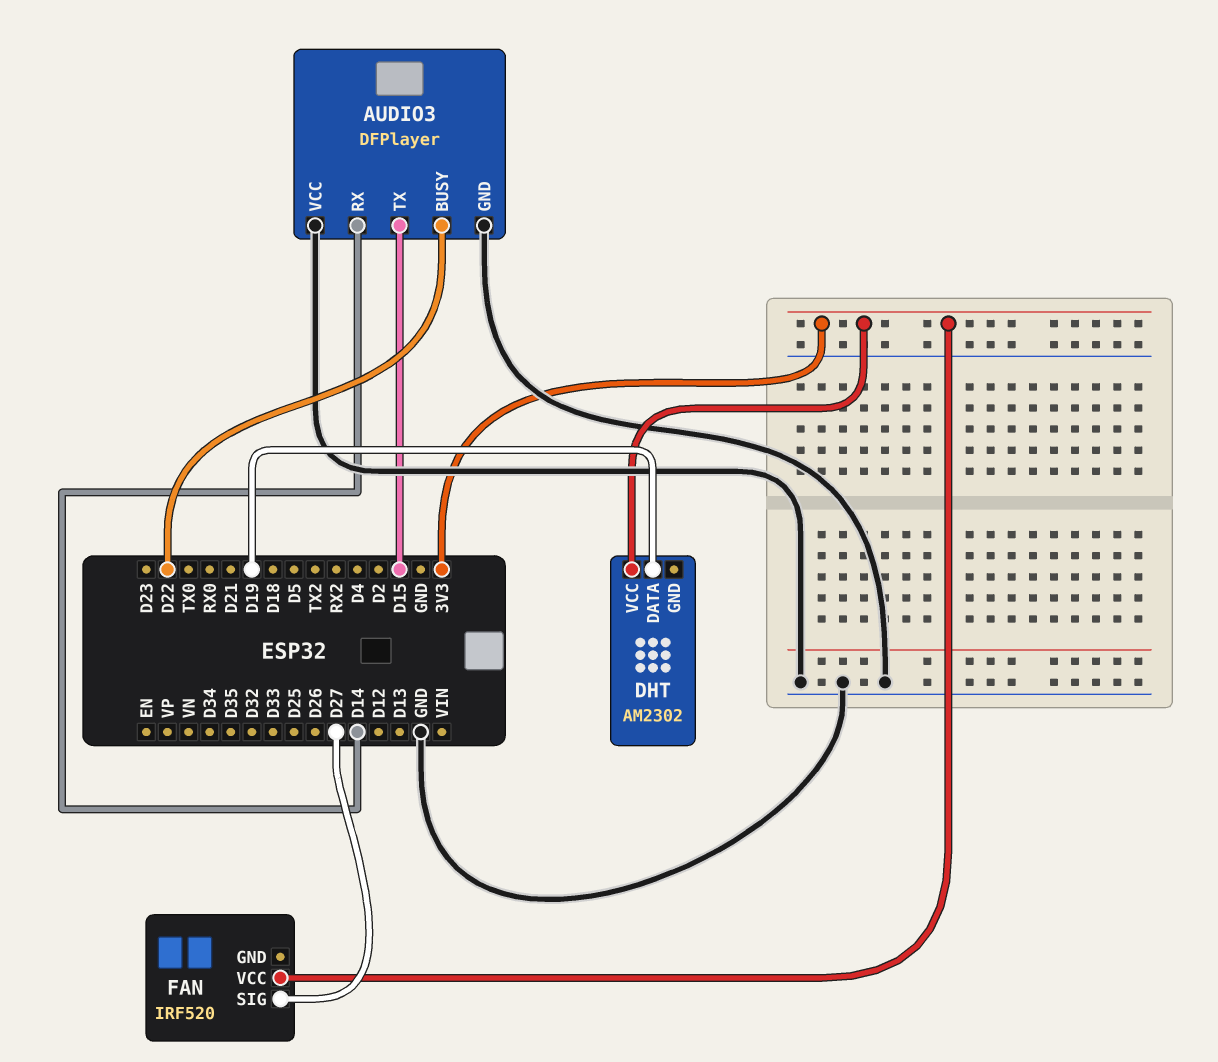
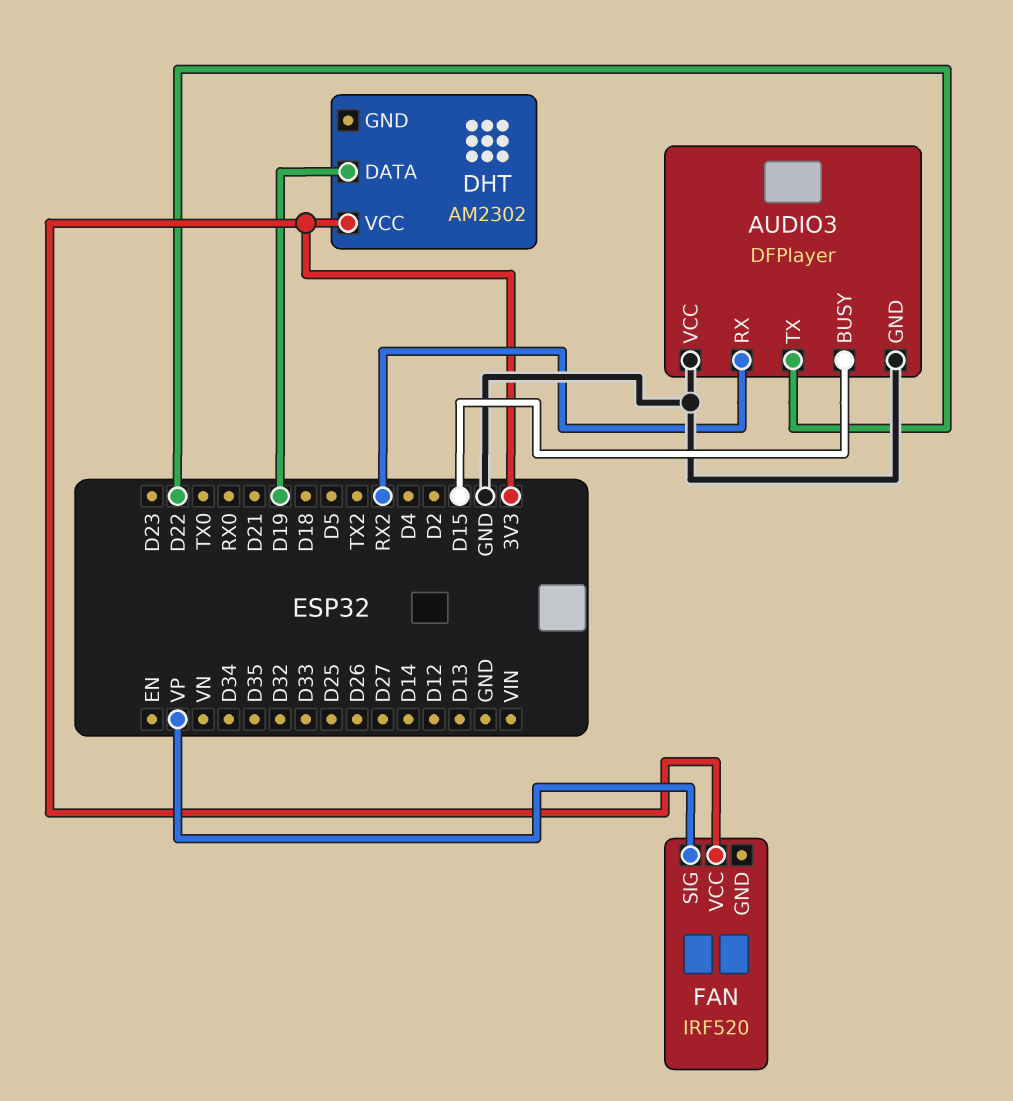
AUDIO3 pin BUSY: D22 -> D15
AUDIO3 pin RX: D14 -> RX2
AUDIO3 pin TX: D15 -> D22
FAN pin SIG: D27 -> VP

